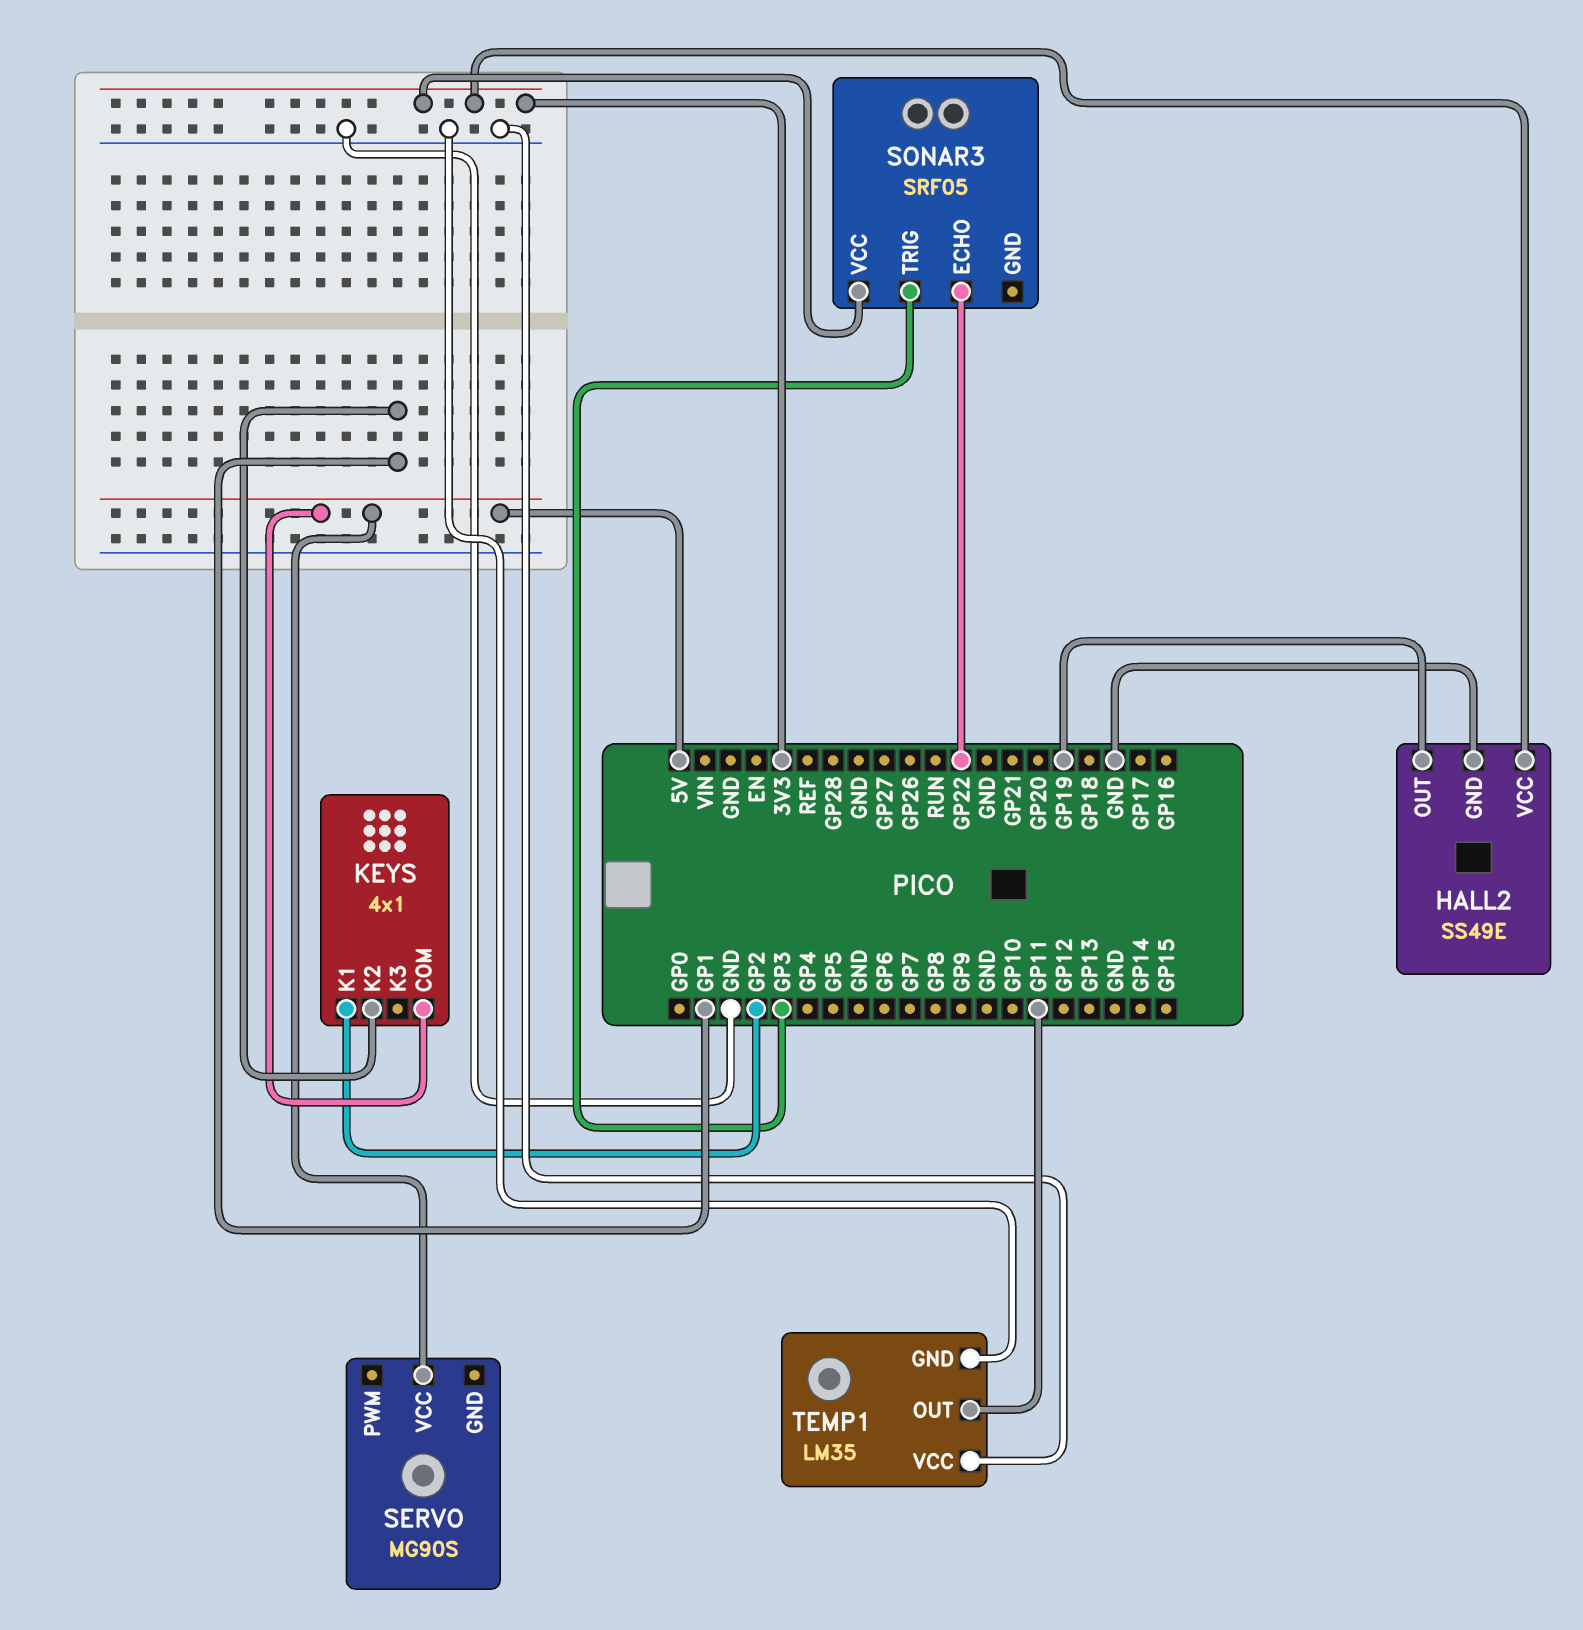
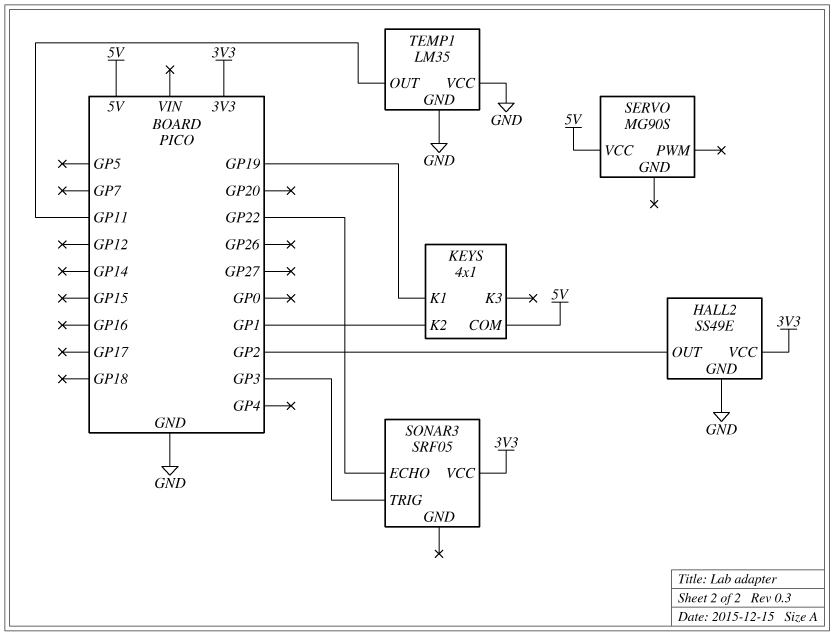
HALL2 pin OUT: GP19 -> GP2
KEYS pin K1: GP2 -> GP19

